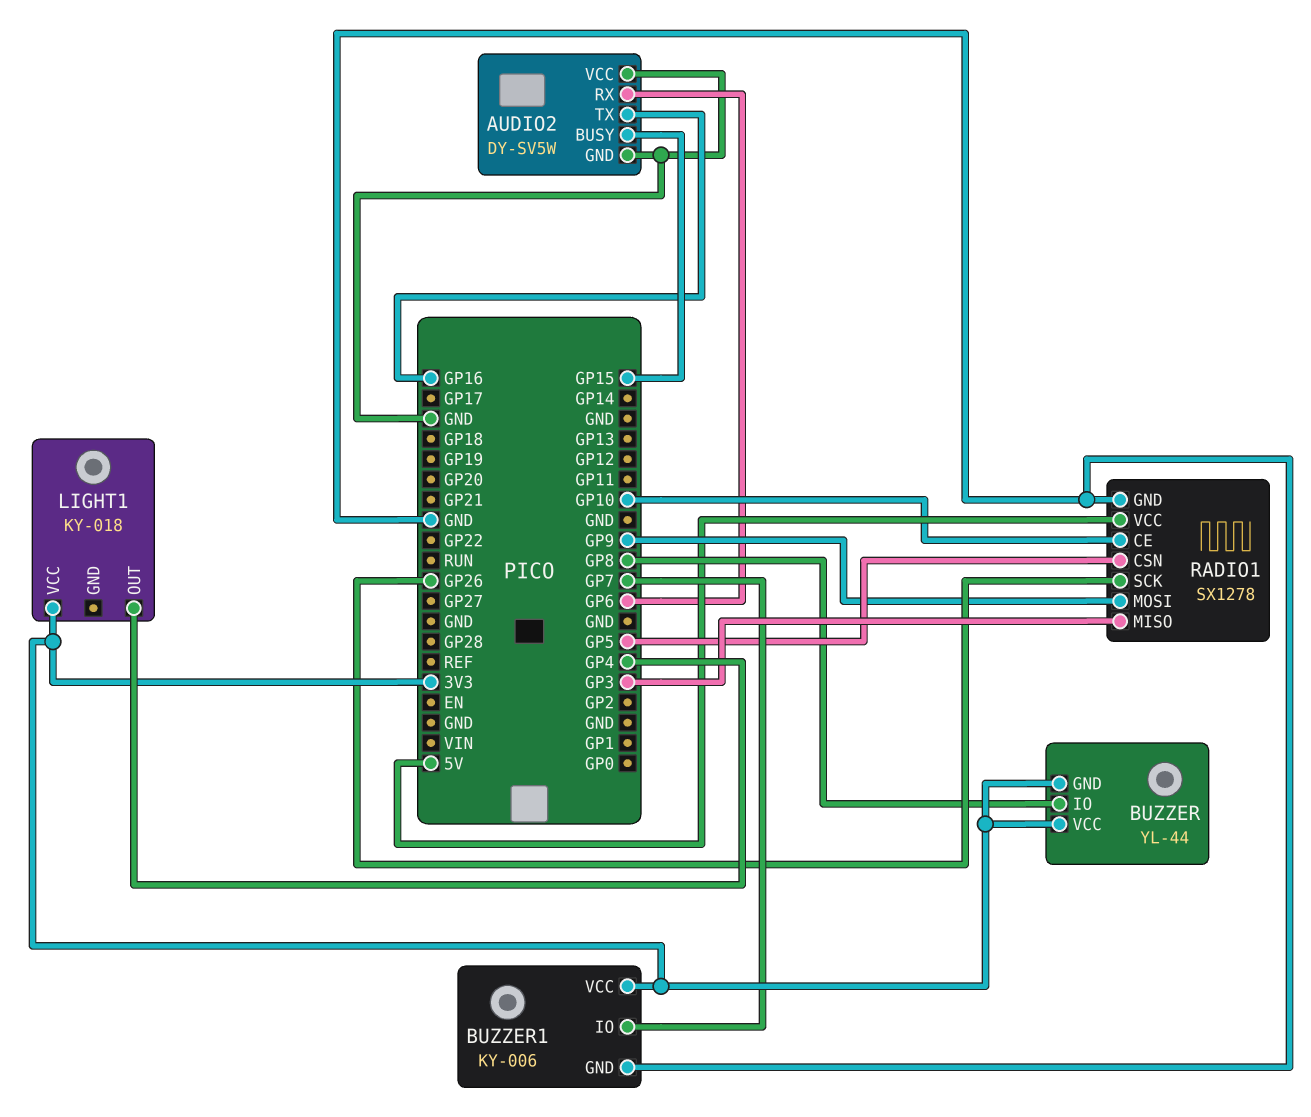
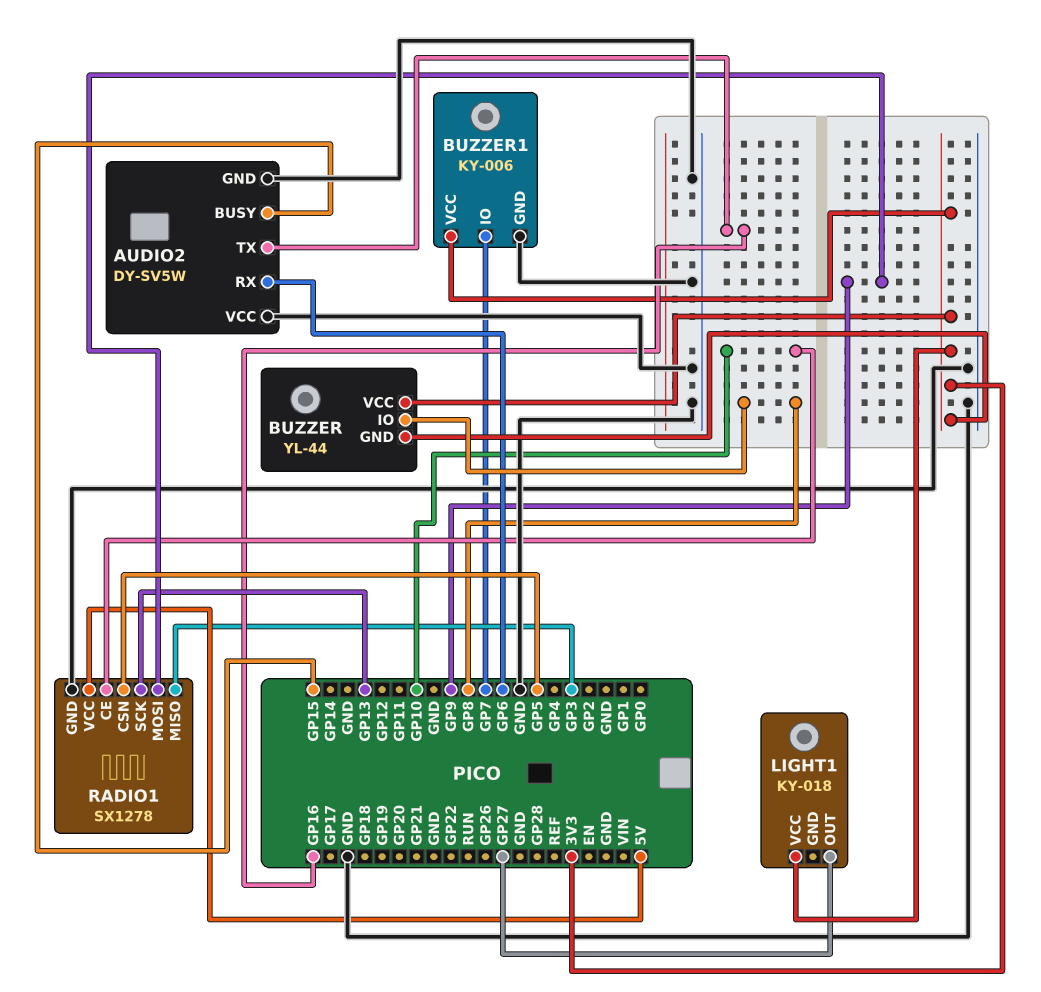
LIGHT1 pin OUT: GP4 -> GP27
RADIO1 pin SCK: GP26 -> GP13

